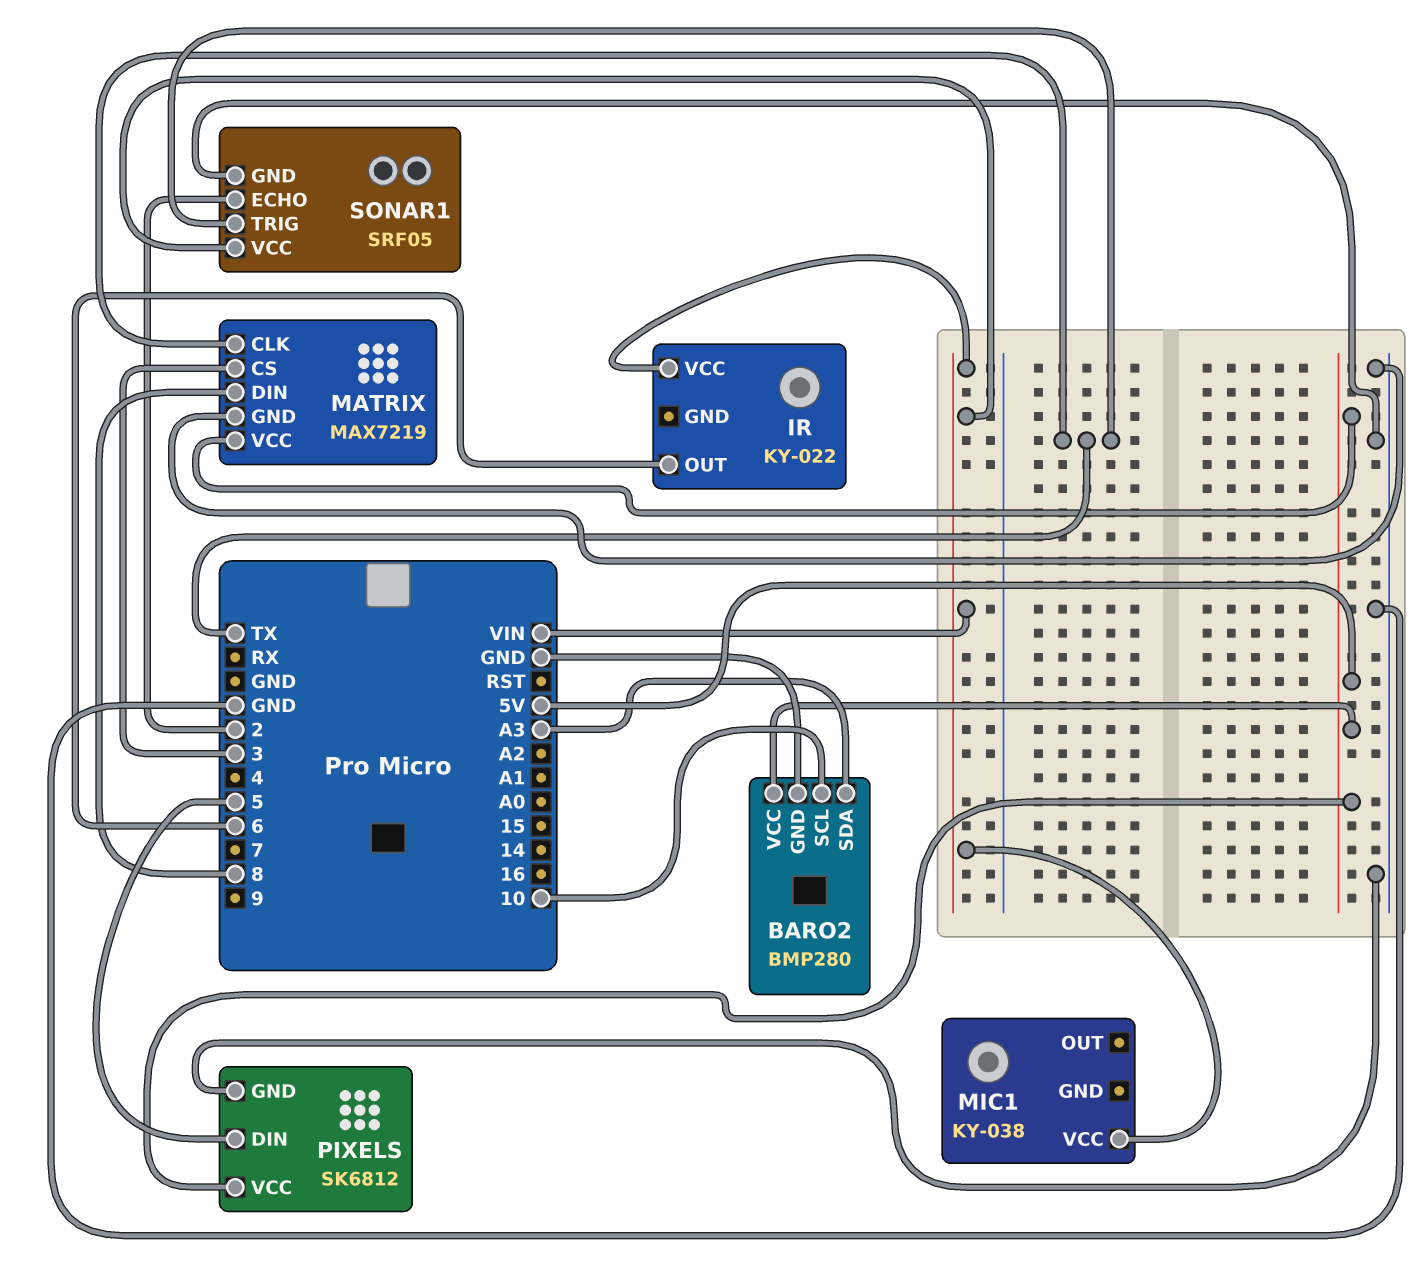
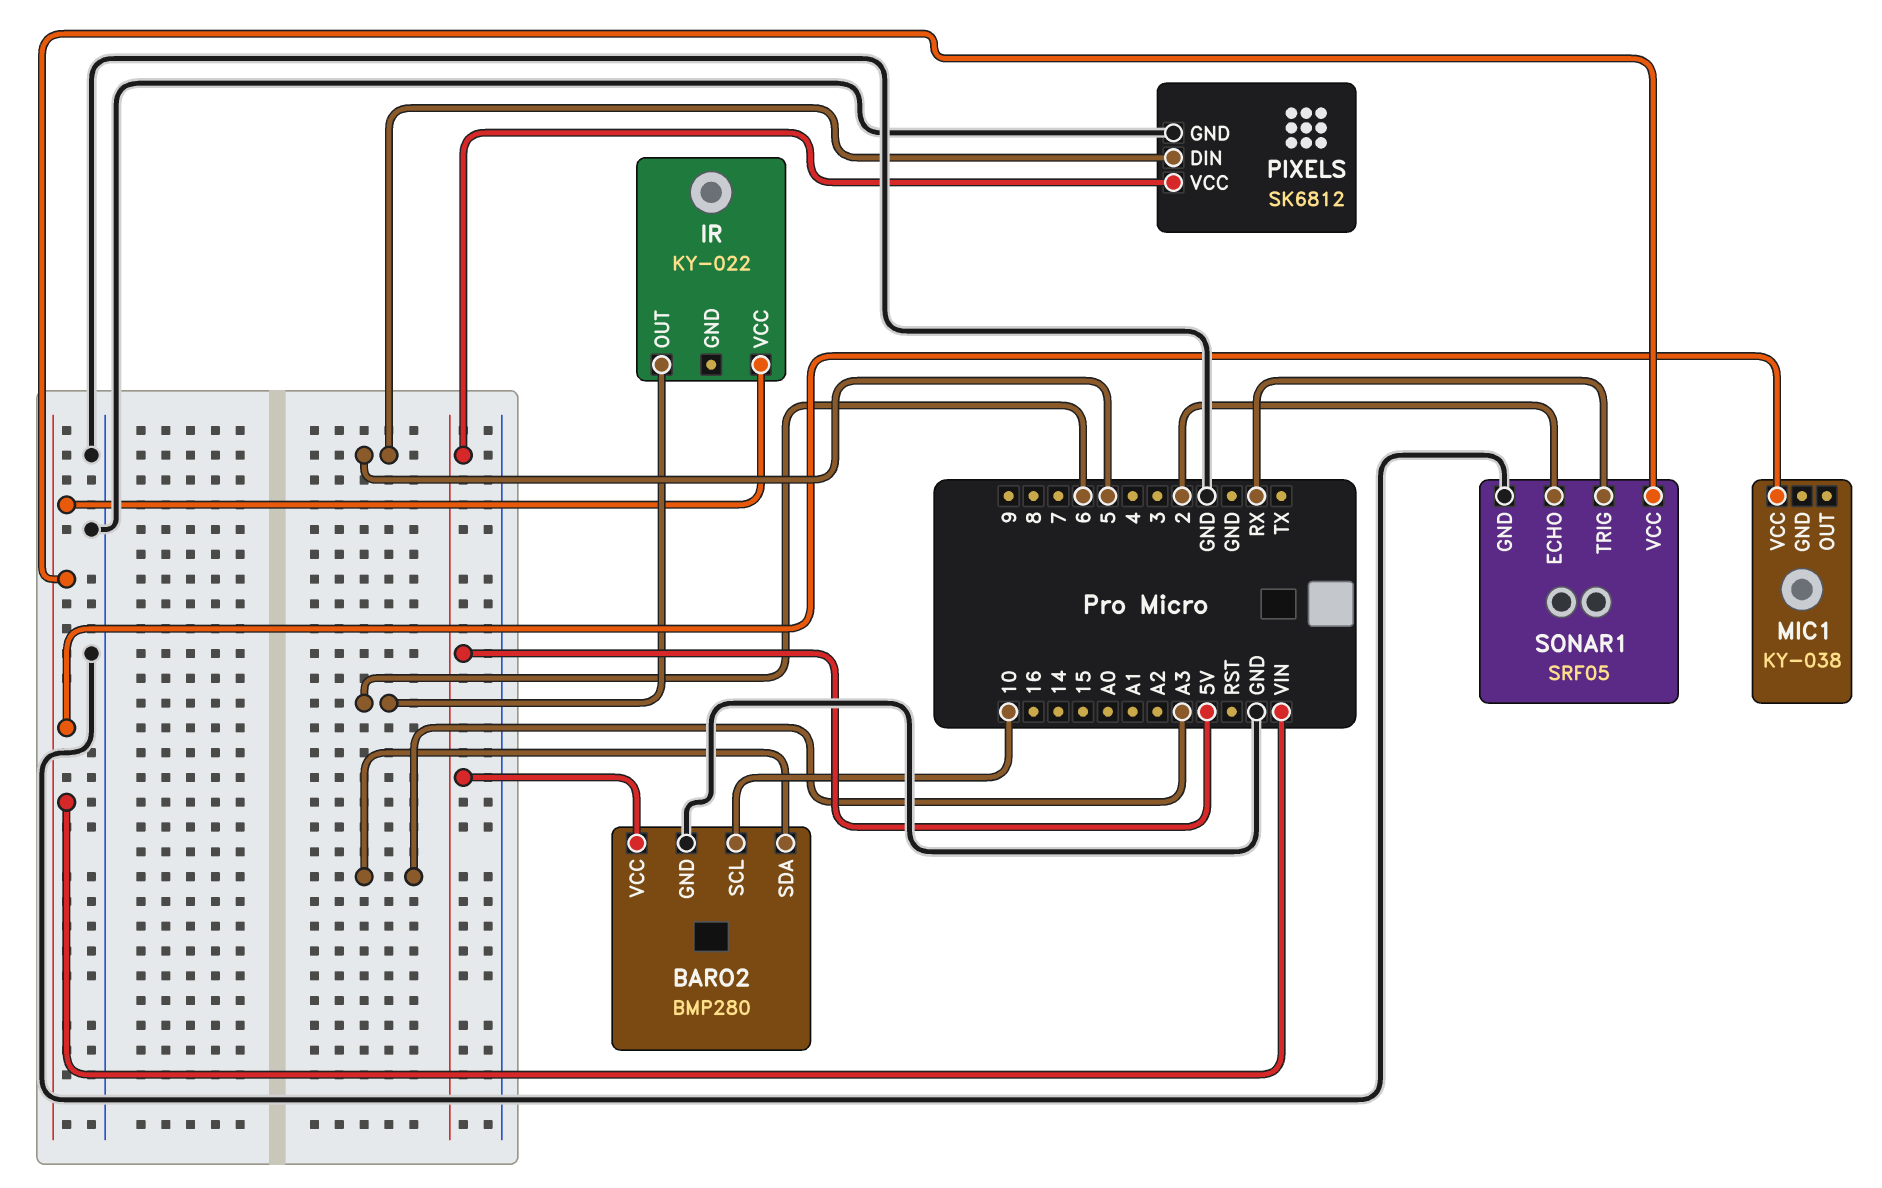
MATRIX: MAX7219 -> none
MATRIX pin CLK: TX -> none
MATRIX pin CS: 3 -> none
MATRIX pin DIN: 8 -> none
MATRIX pin GND: GND -> none
MATRIX pin VCC: 5V -> none
SONAR1 pin TRIG: TX -> RX

